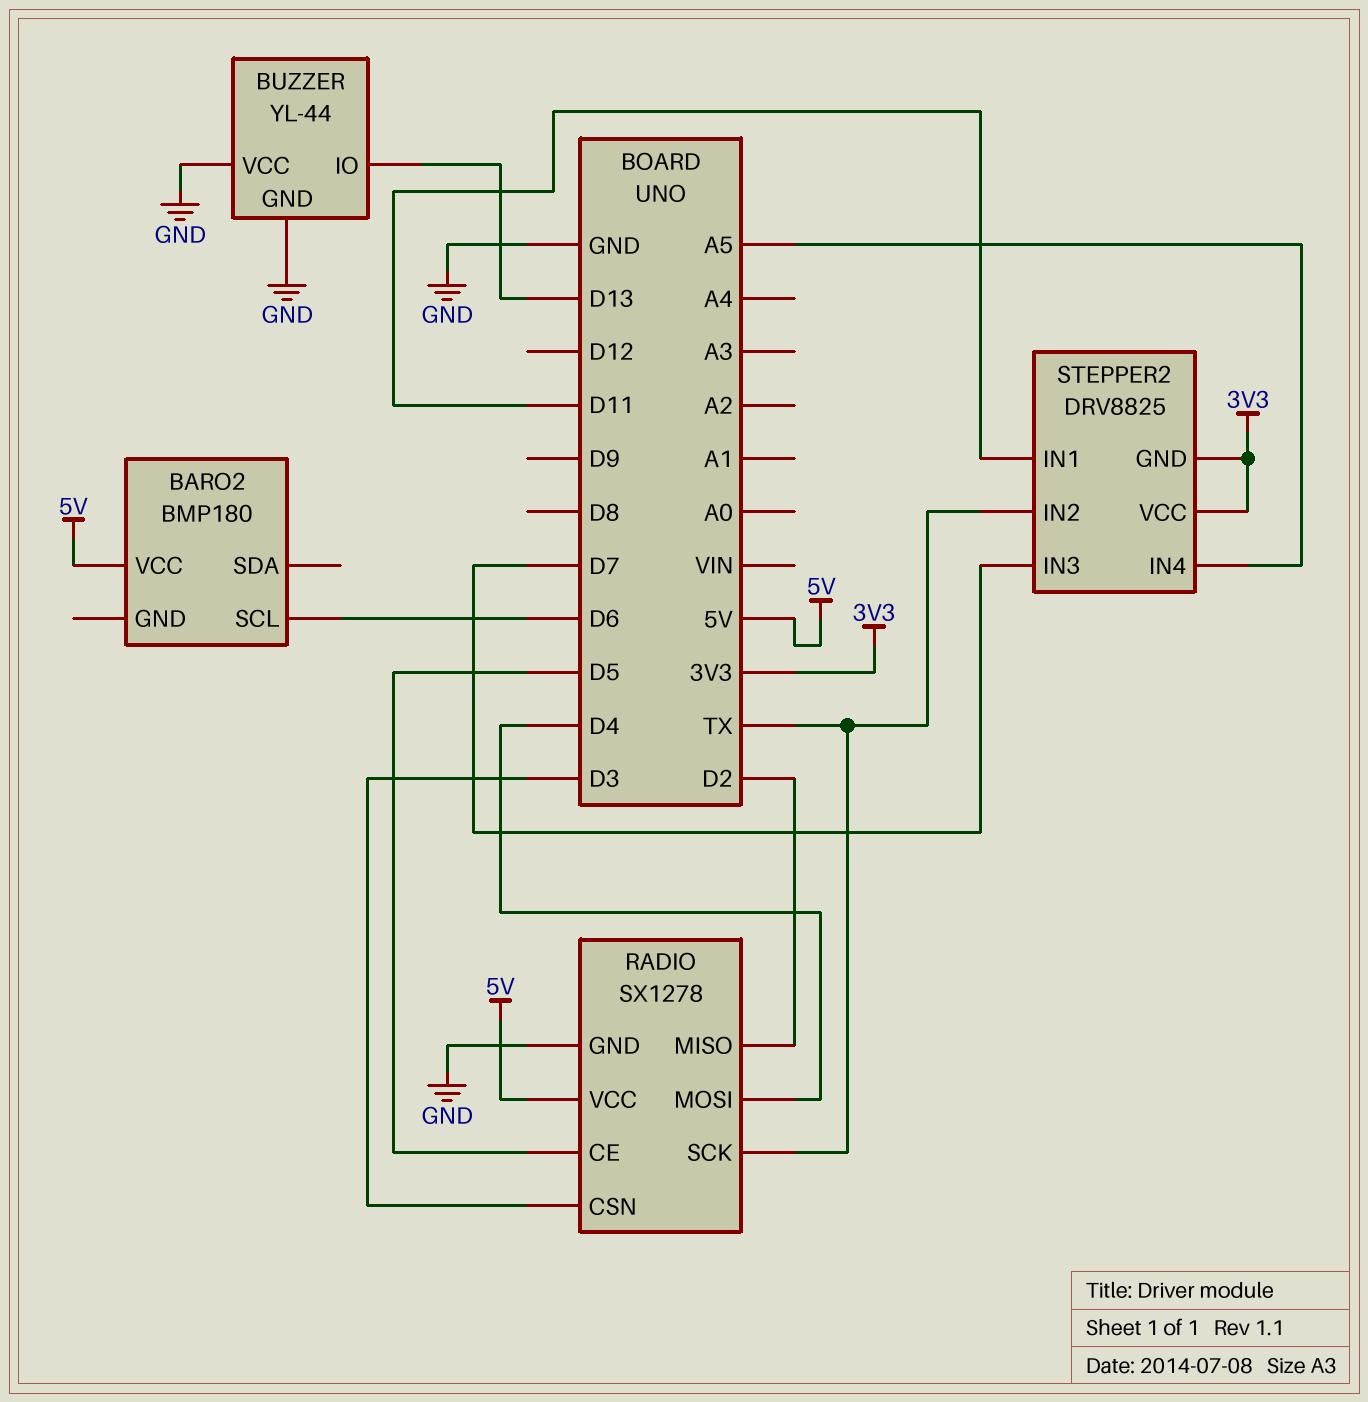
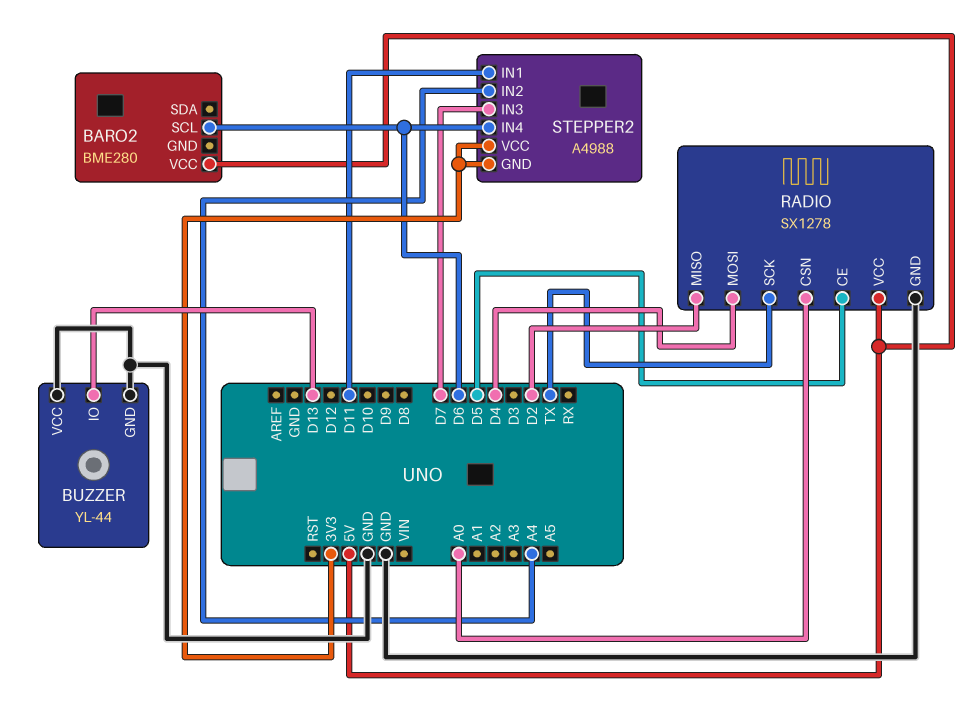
BARO2: BMP180 -> BME280
RADIO pin CSN: D3 -> A0
STEPPER2: DRV8825 -> A4988
STEPPER2 pin IN2: TX -> A4
STEPPER2 pin IN4: A5 -> D6

